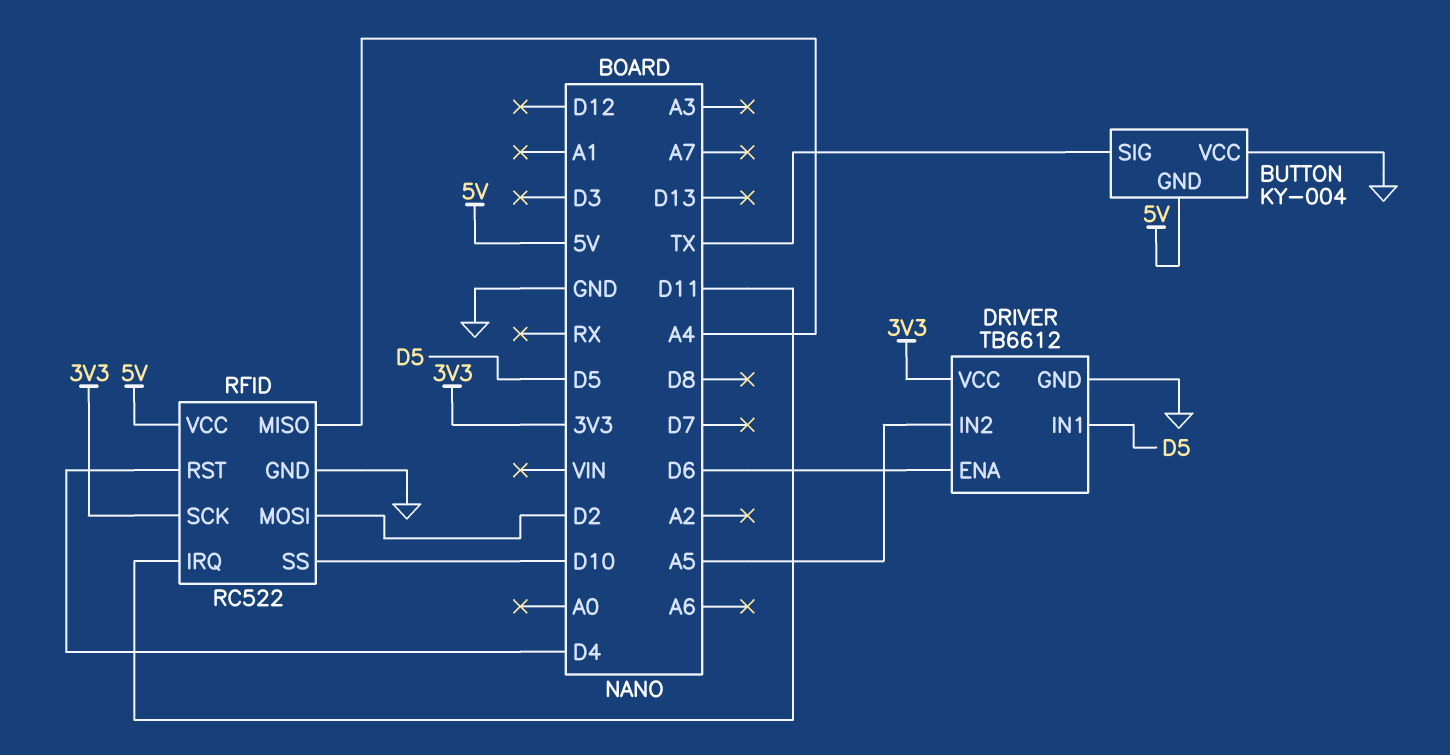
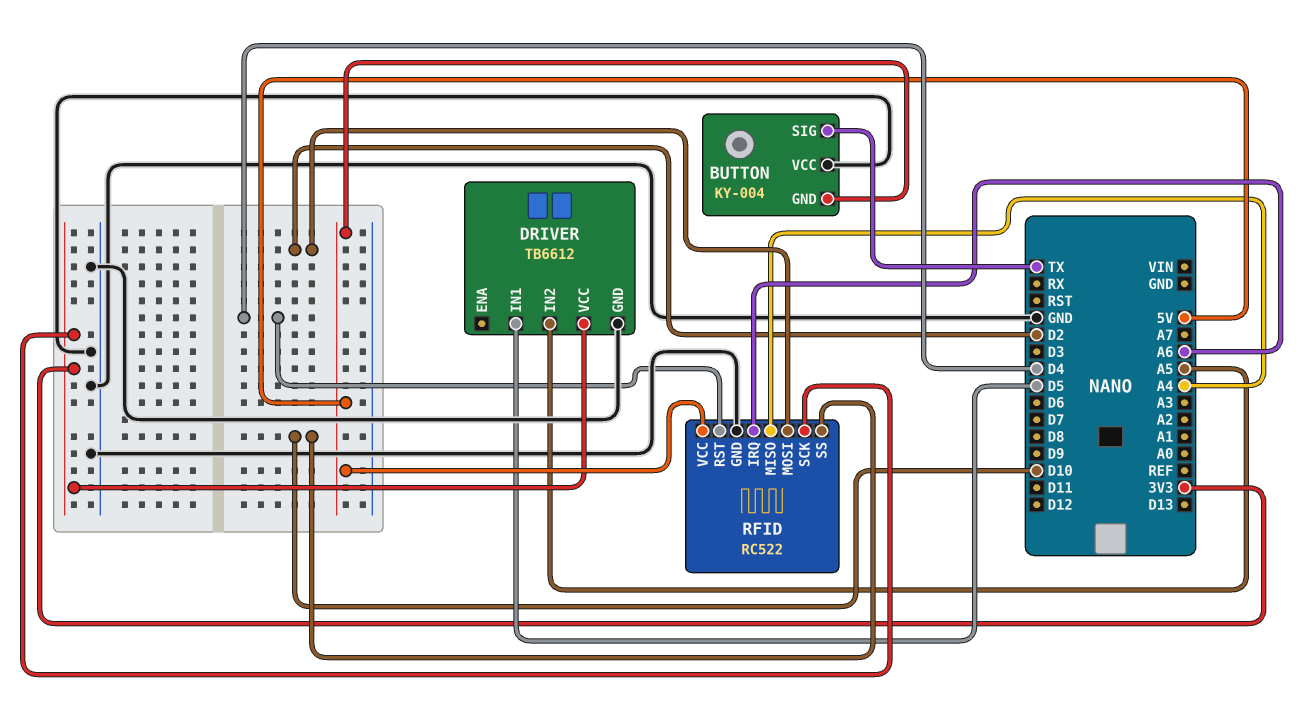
DRIVER pin ENA: D6 -> none
RFID pin IRQ: D11 -> A6

